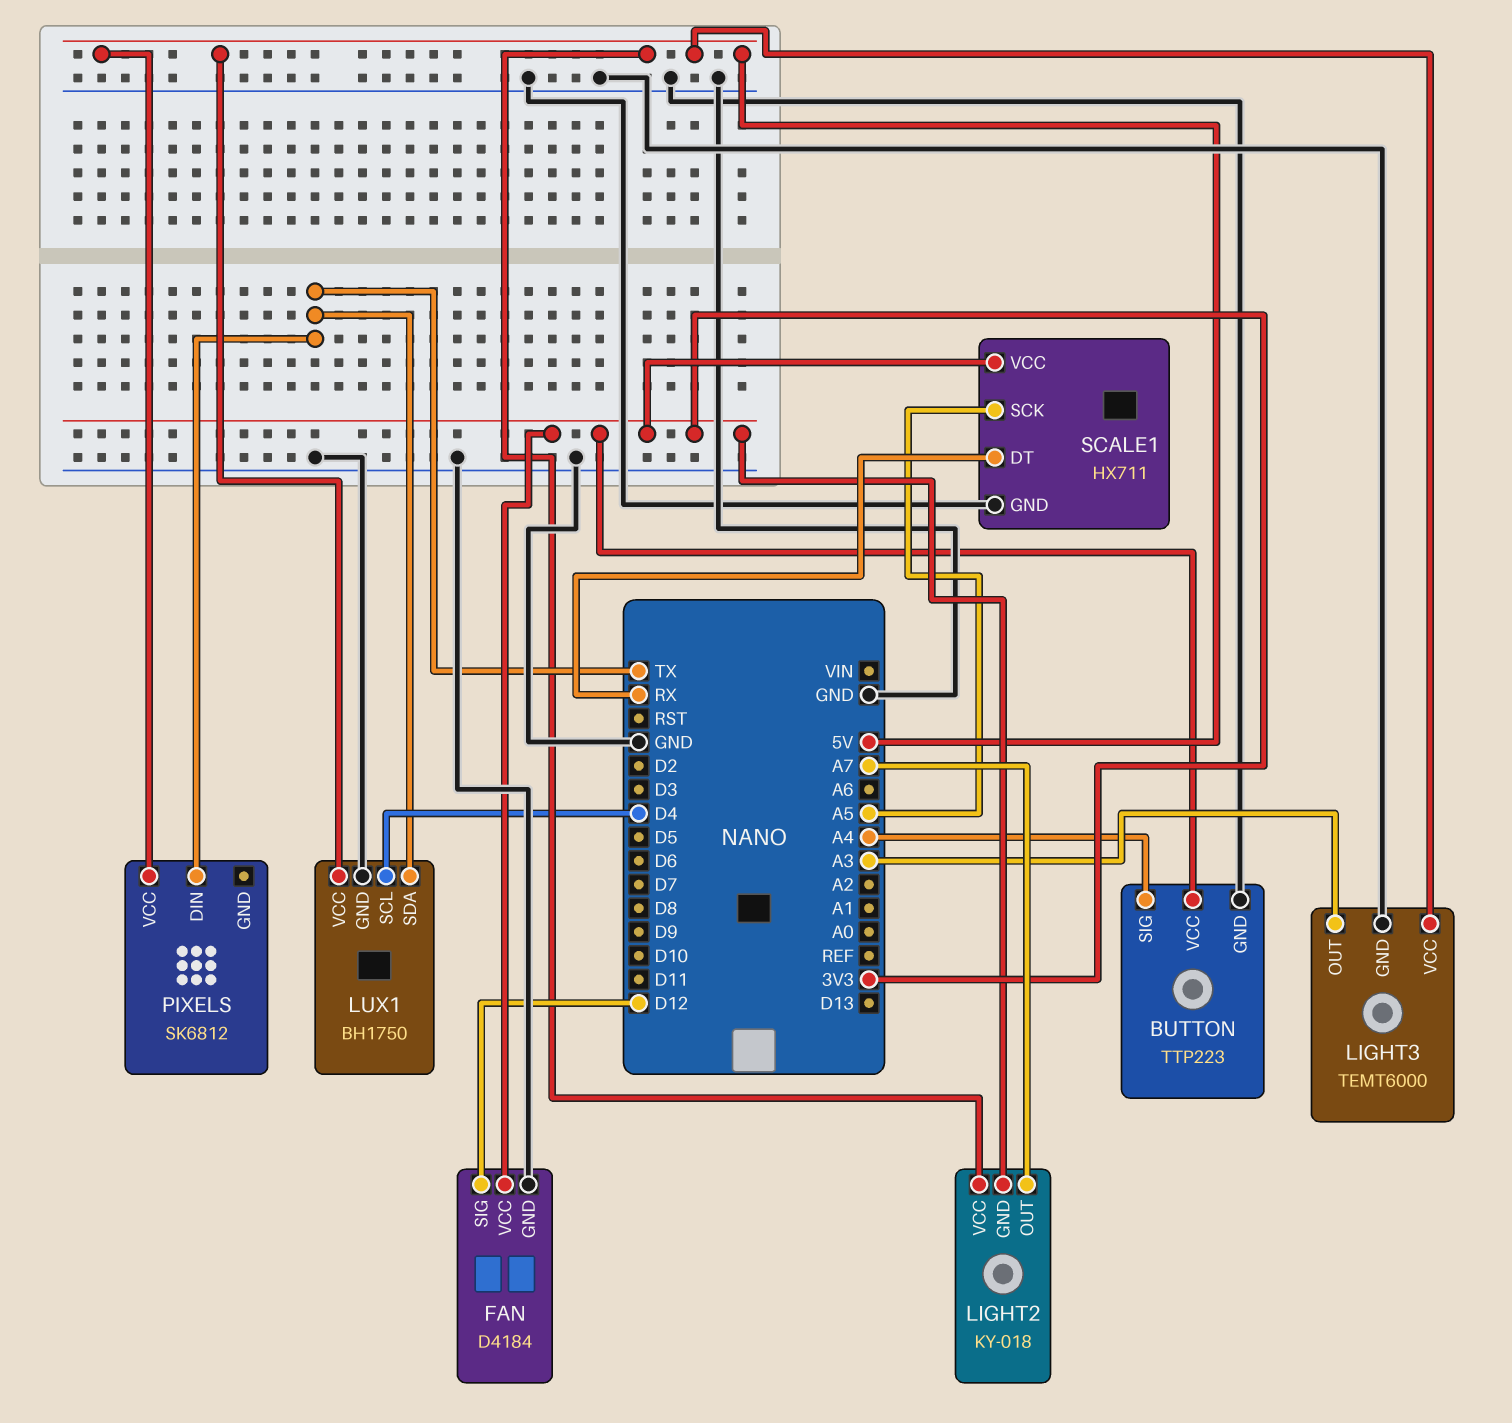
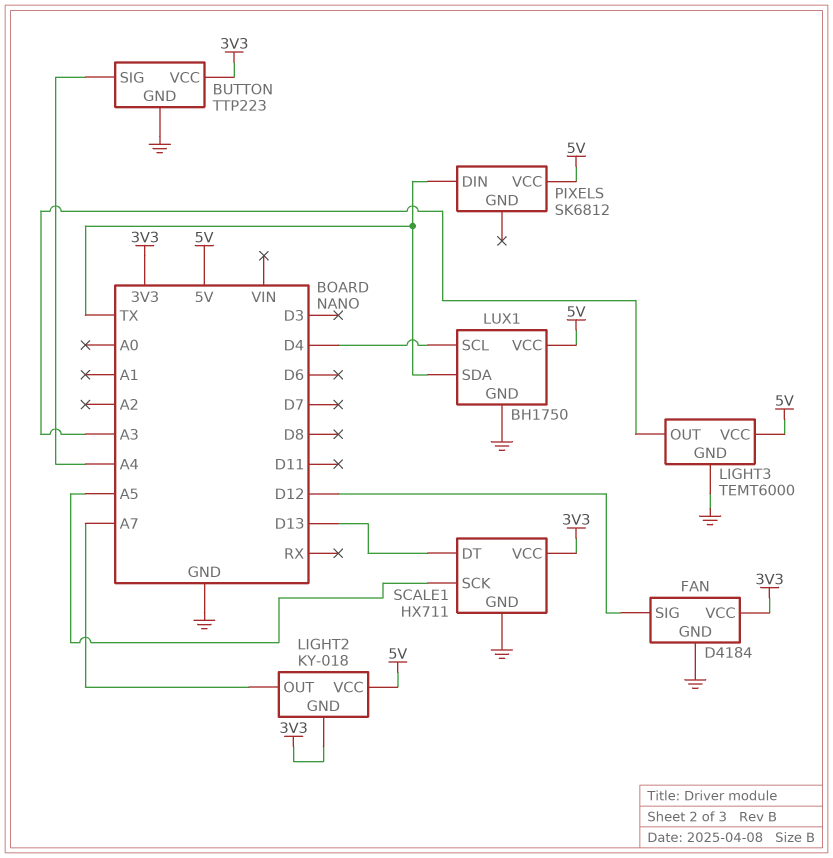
SCALE1 pin DT: RX -> D13

